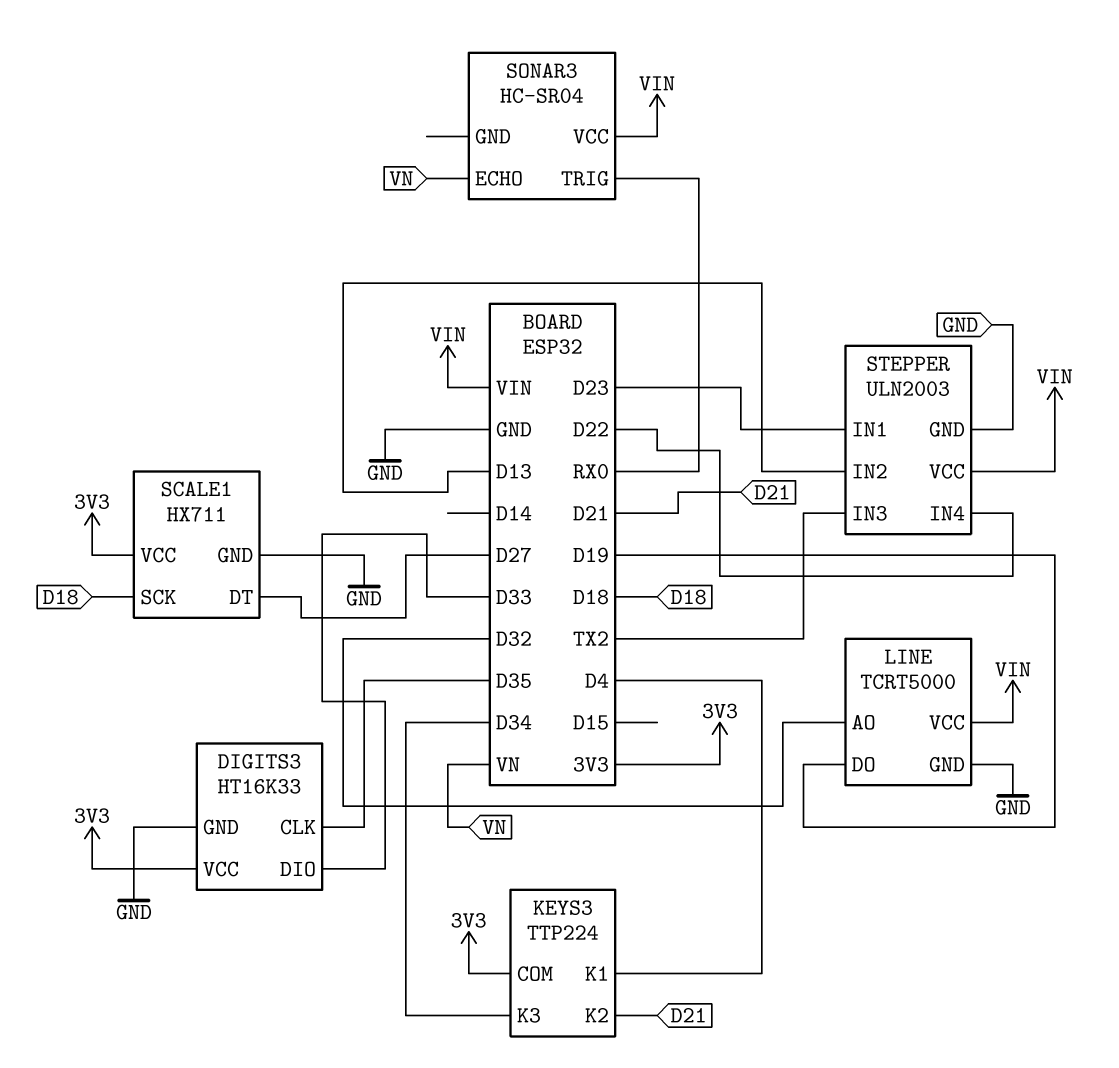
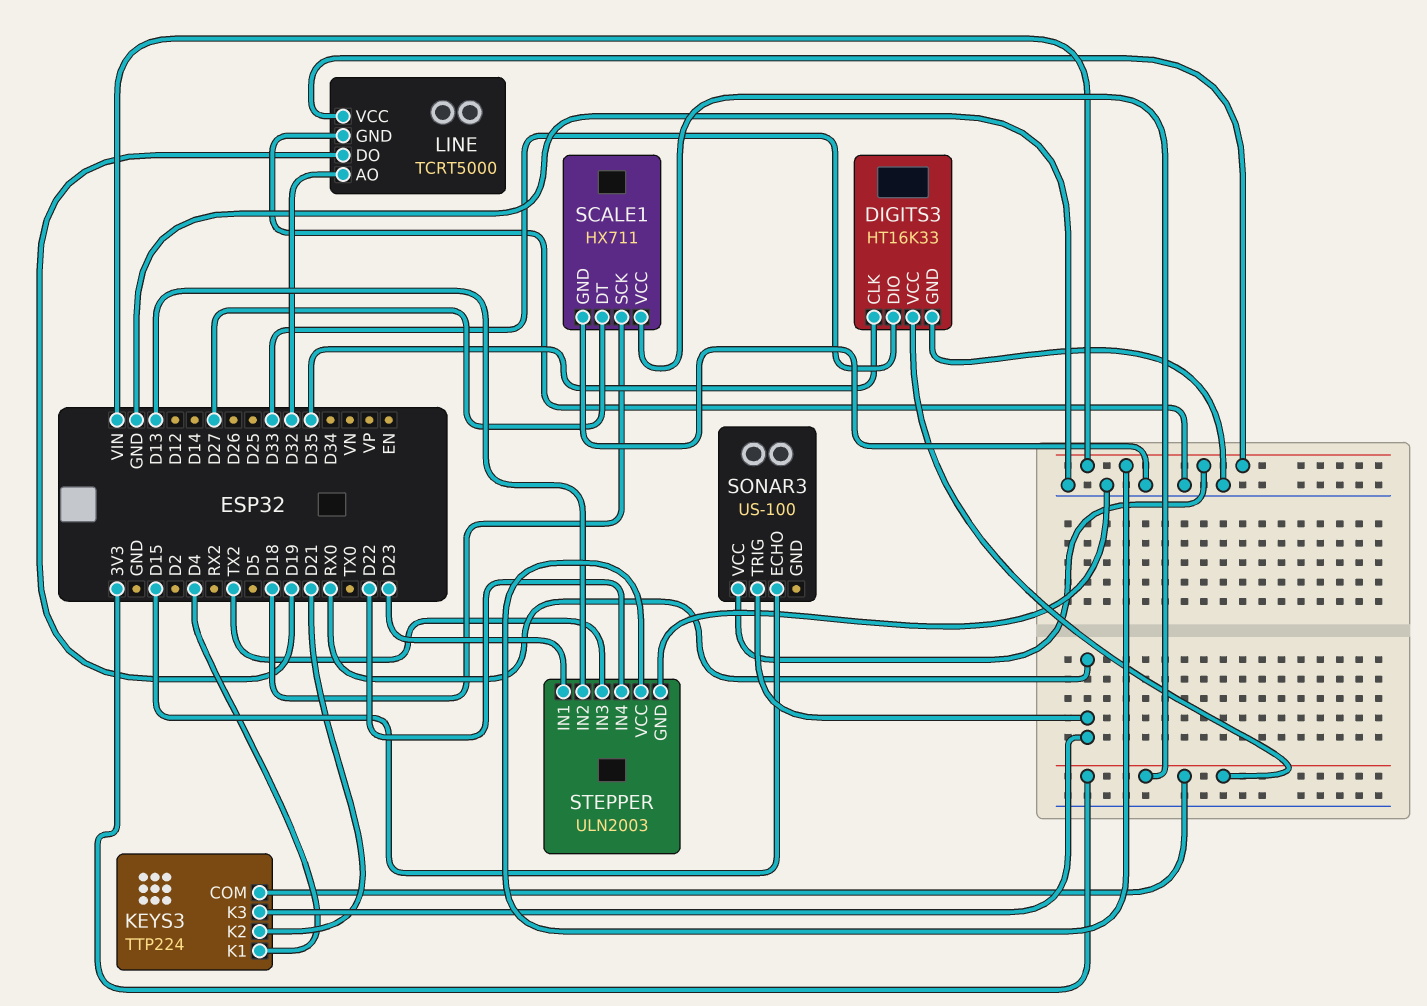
KEYS3 pin K3: D34 -> RX0
SONAR3: HC-SR04 -> US-100
SONAR3 pin ECHO: VN -> D15

